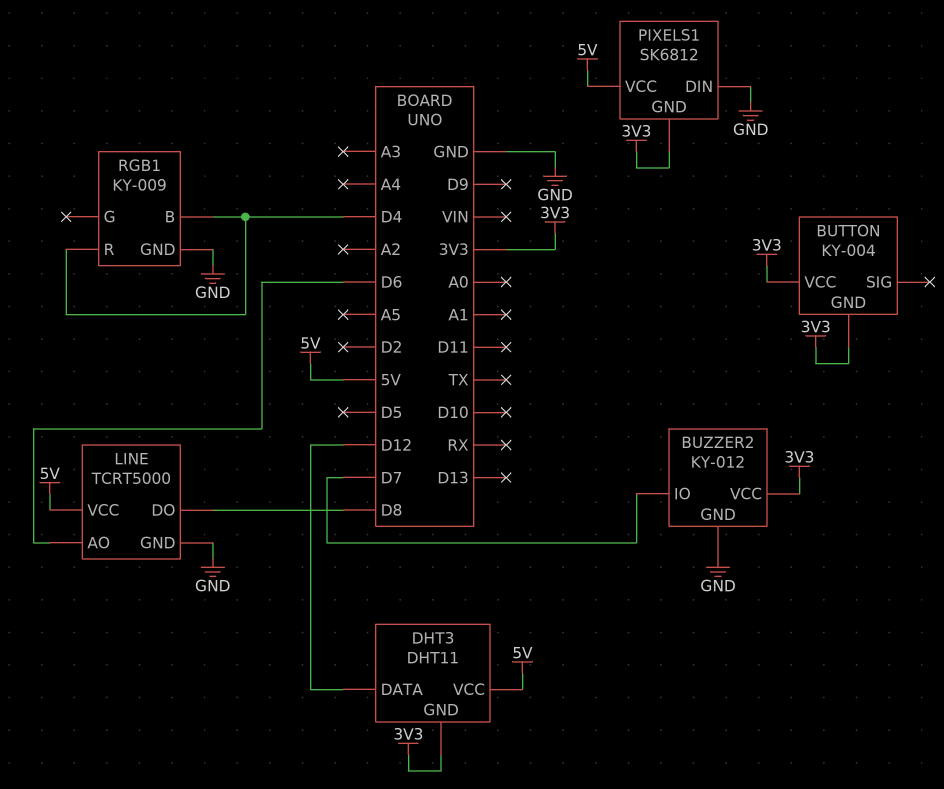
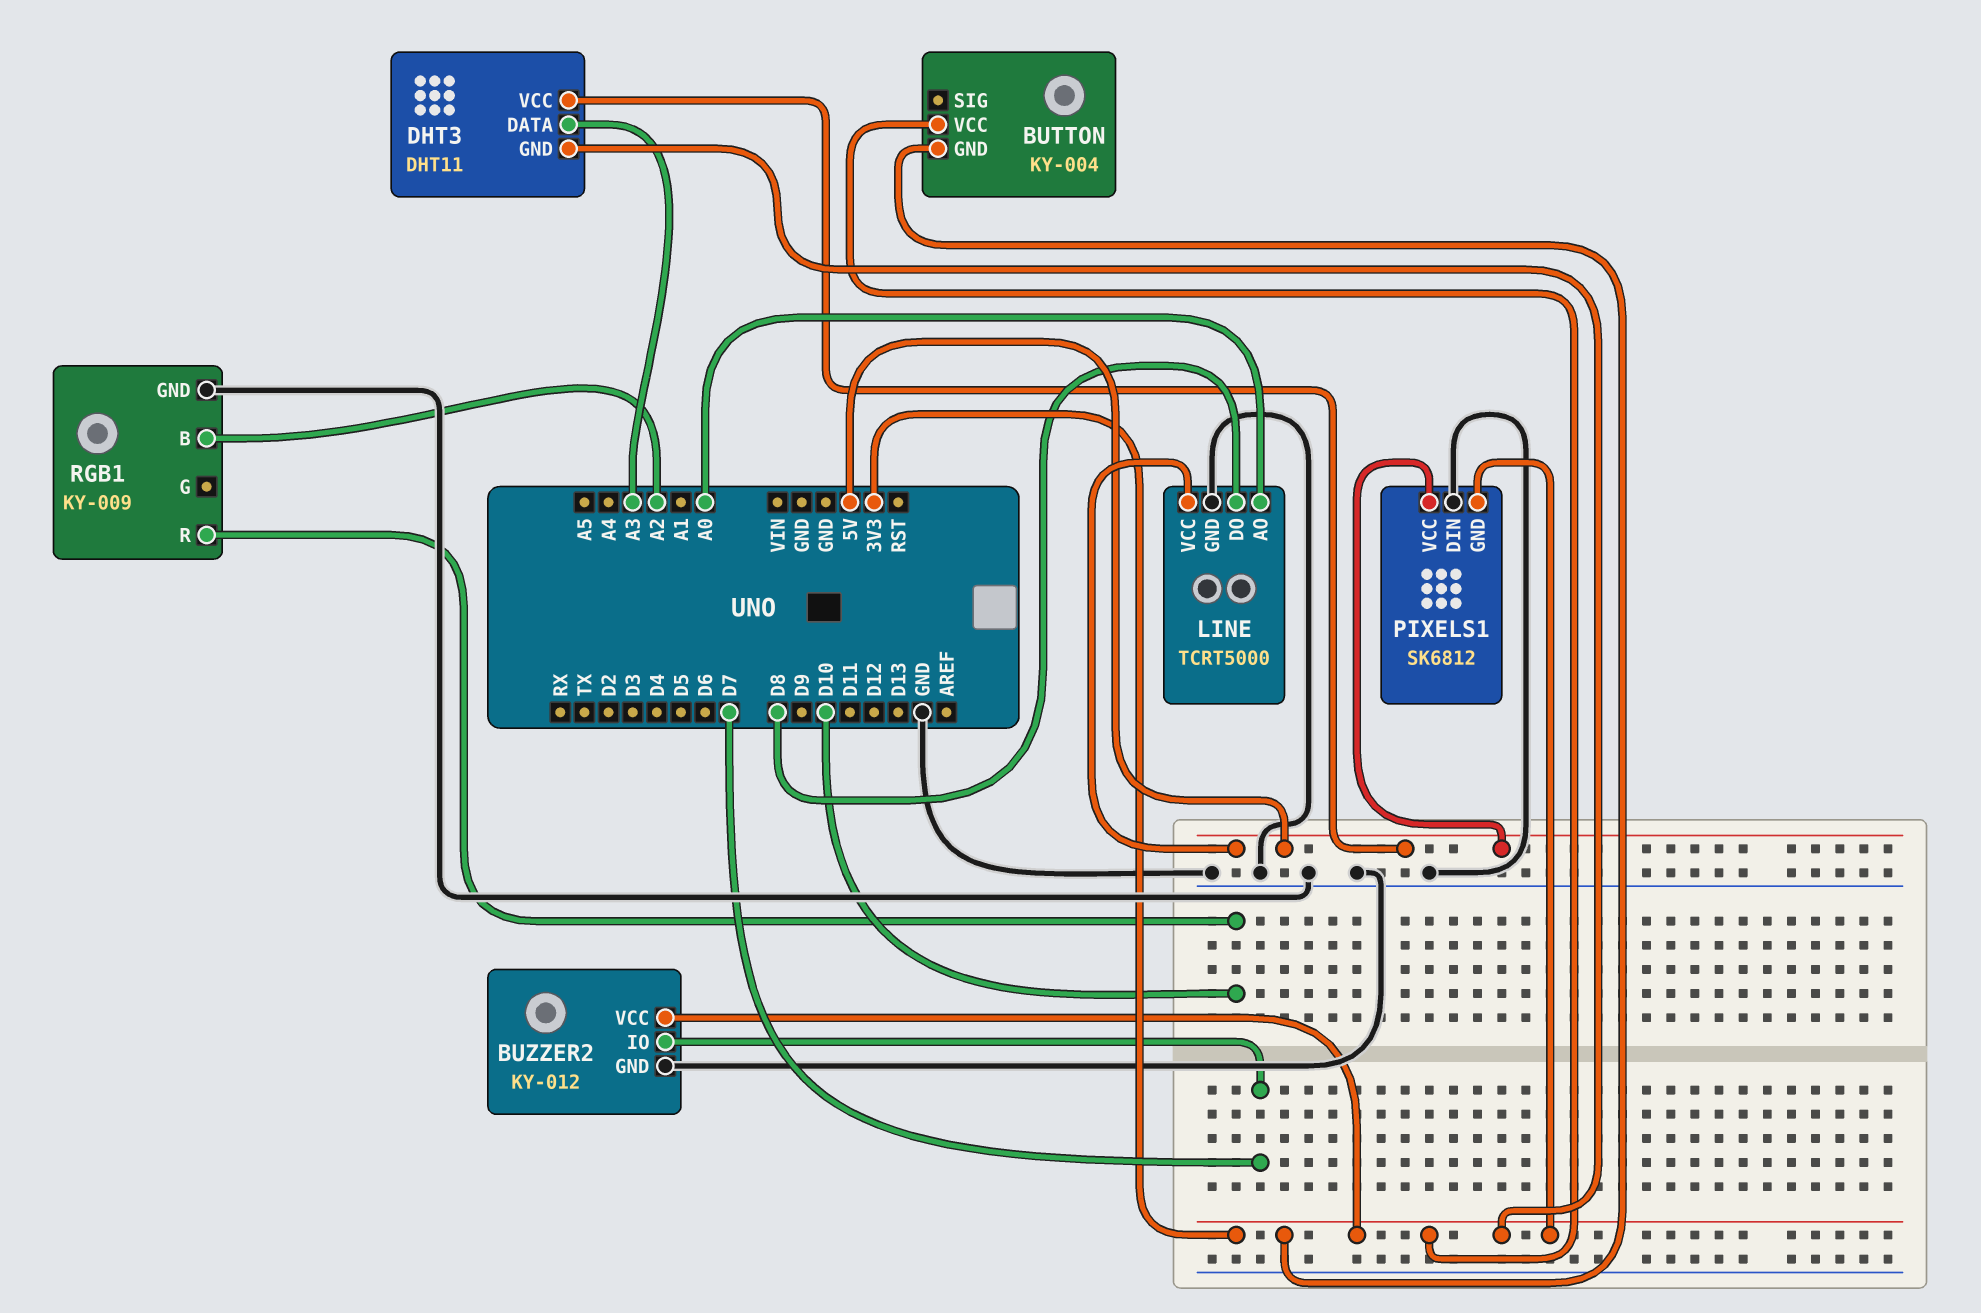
DHT3 pin DATA: D12 -> A3
LINE pin AO: D6 -> A0
RGB1 pin B: D4 -> A2
RGB1 pin R: D4 -> D10

